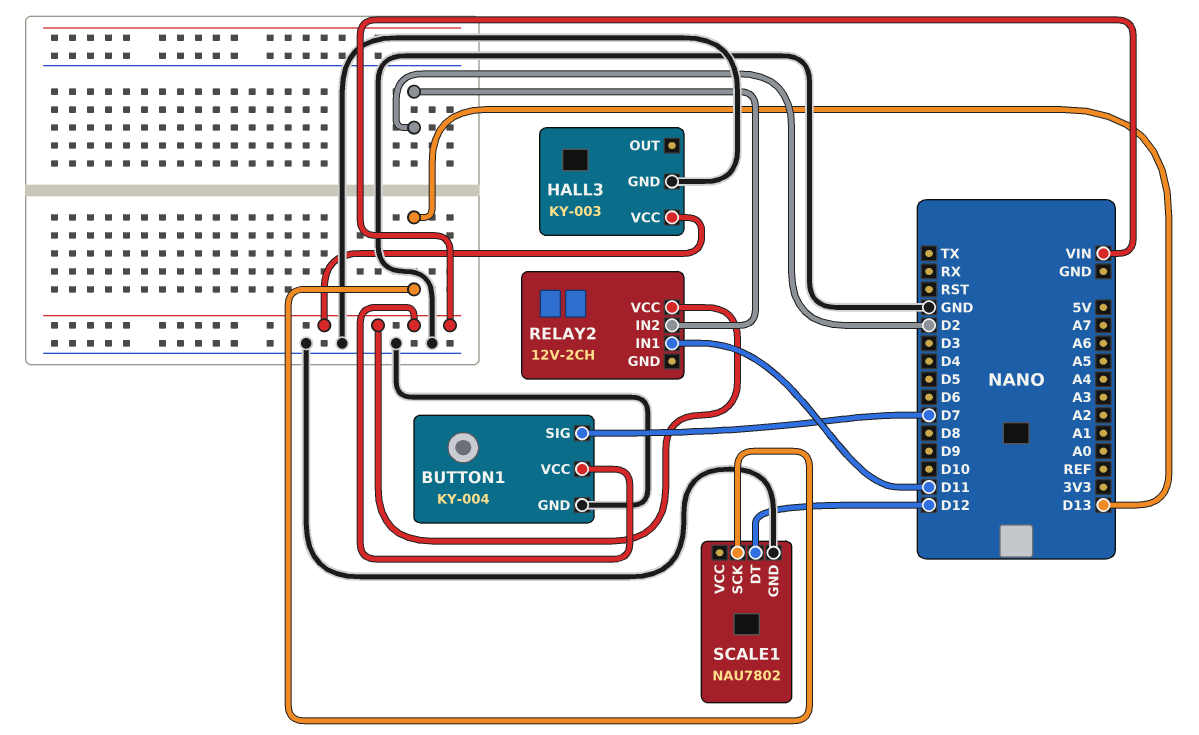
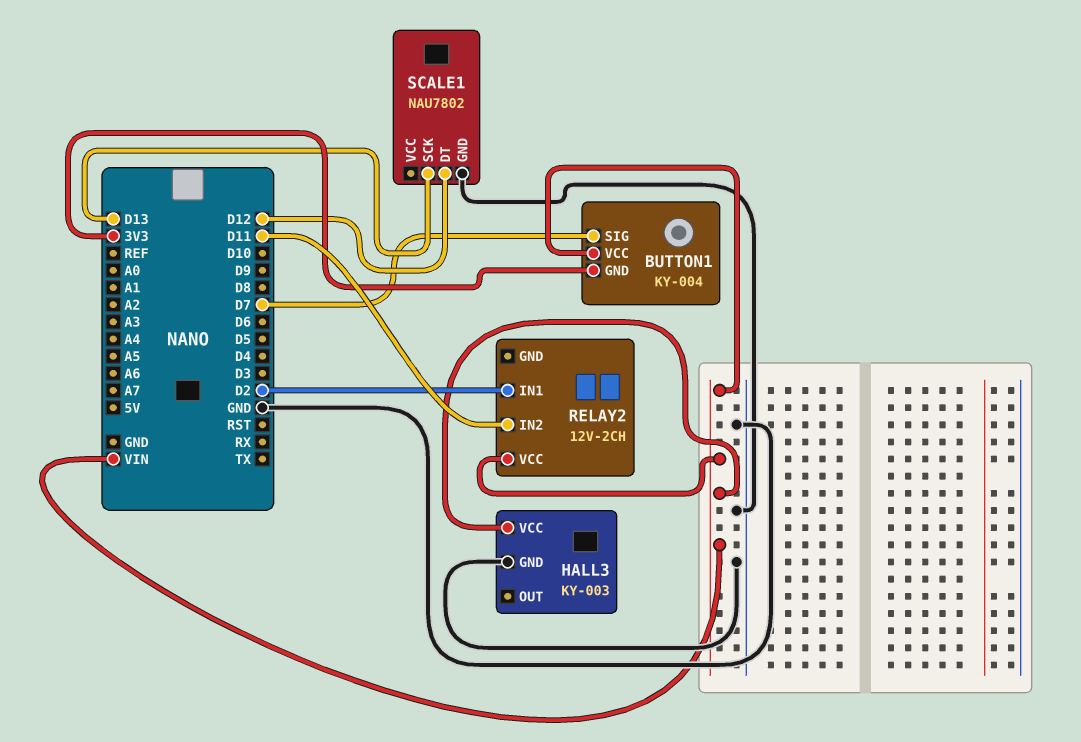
BUTTON1 pin GND: GND -> 3V3
RELAY2 pin IN1: D11 -> D2
RELAY2 pin IN2: D2 -> D11

